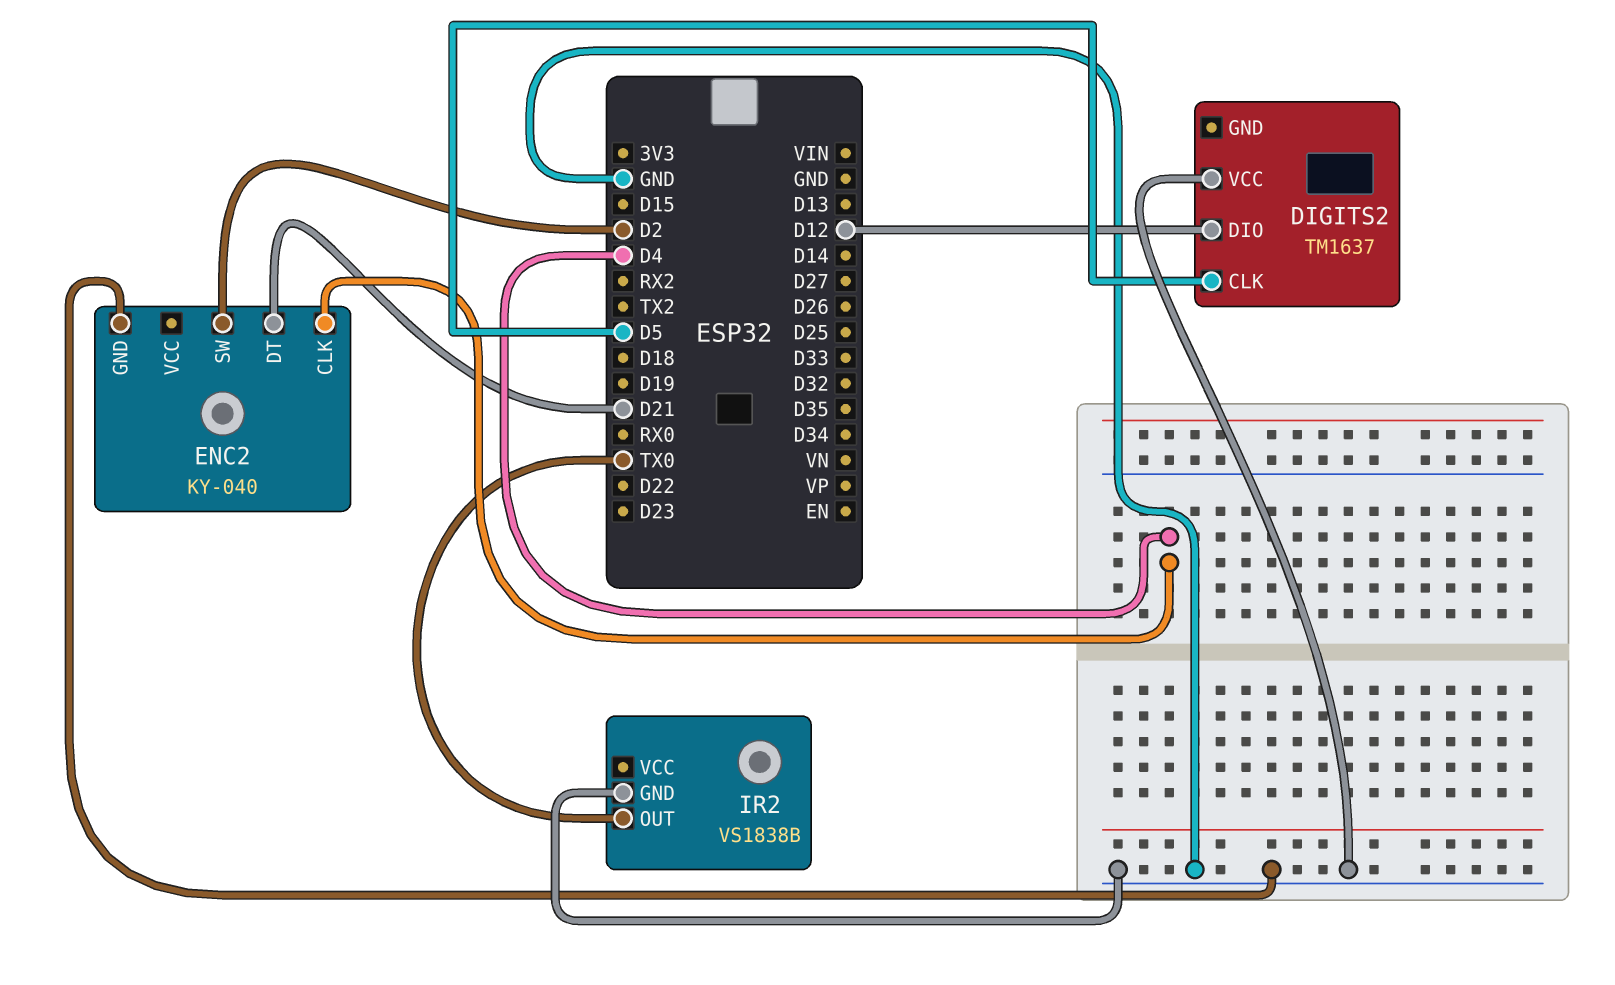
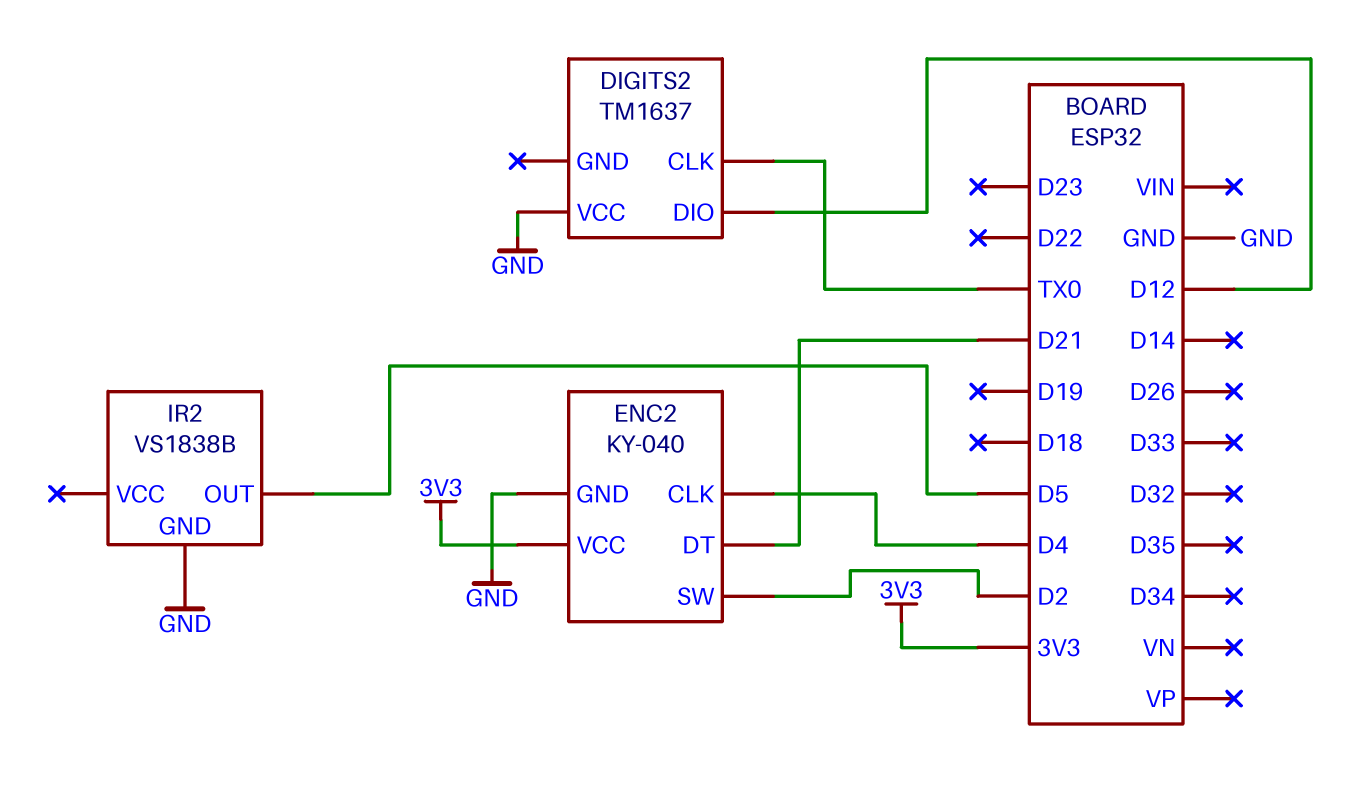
DIGITS2 pin CLK: D5 -> TX0
ENC2 pin VCC: none -> 3V3
IR2 pin OUT: TX0 -> D5

